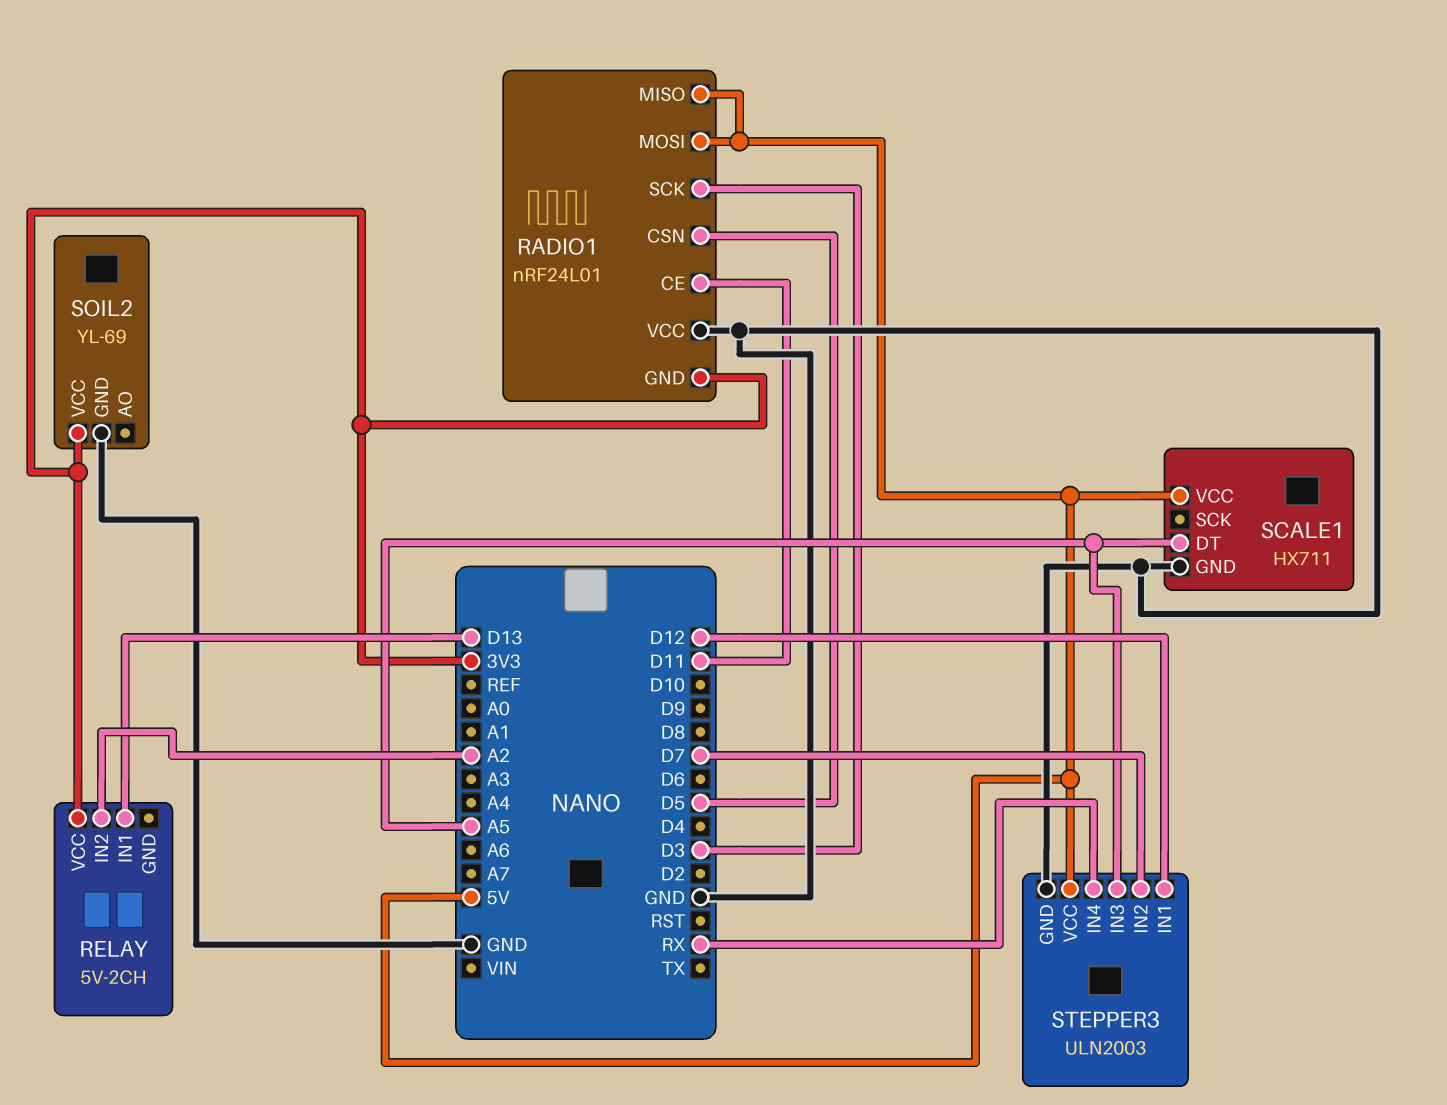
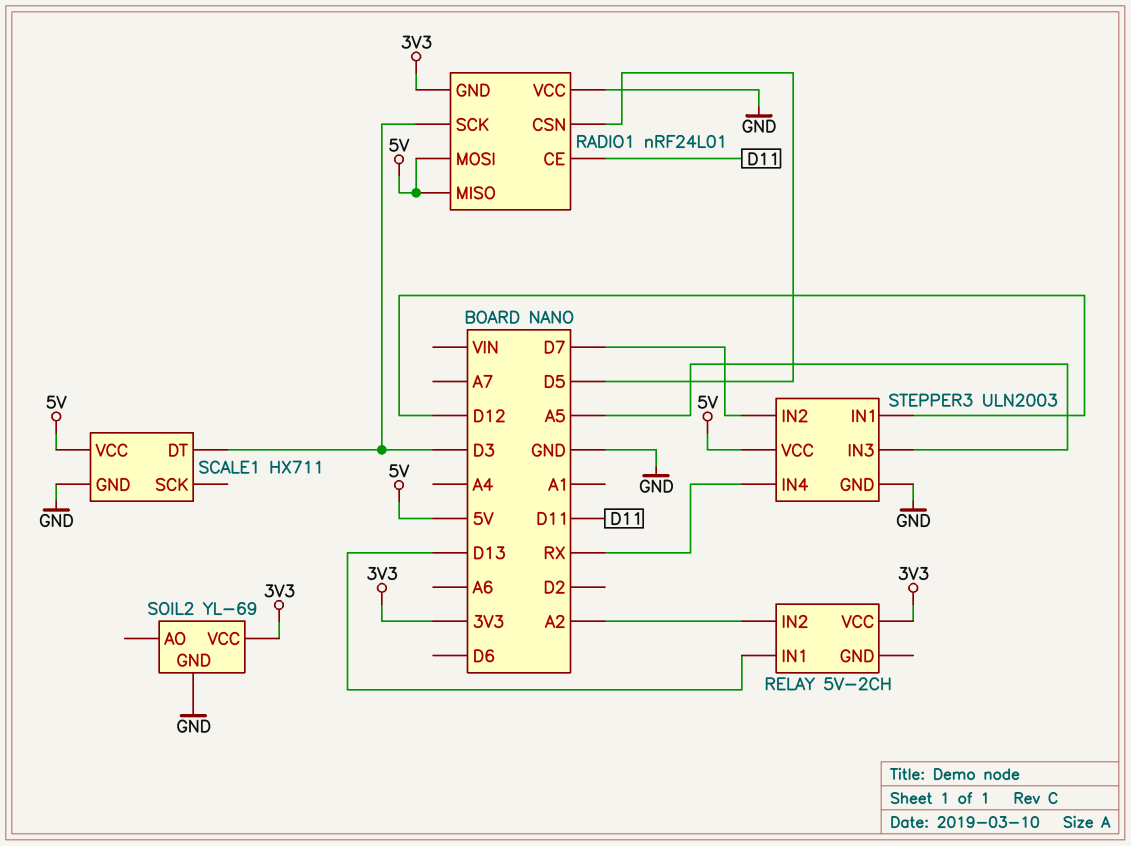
SCALE1 pin DT: A5 -> D3

